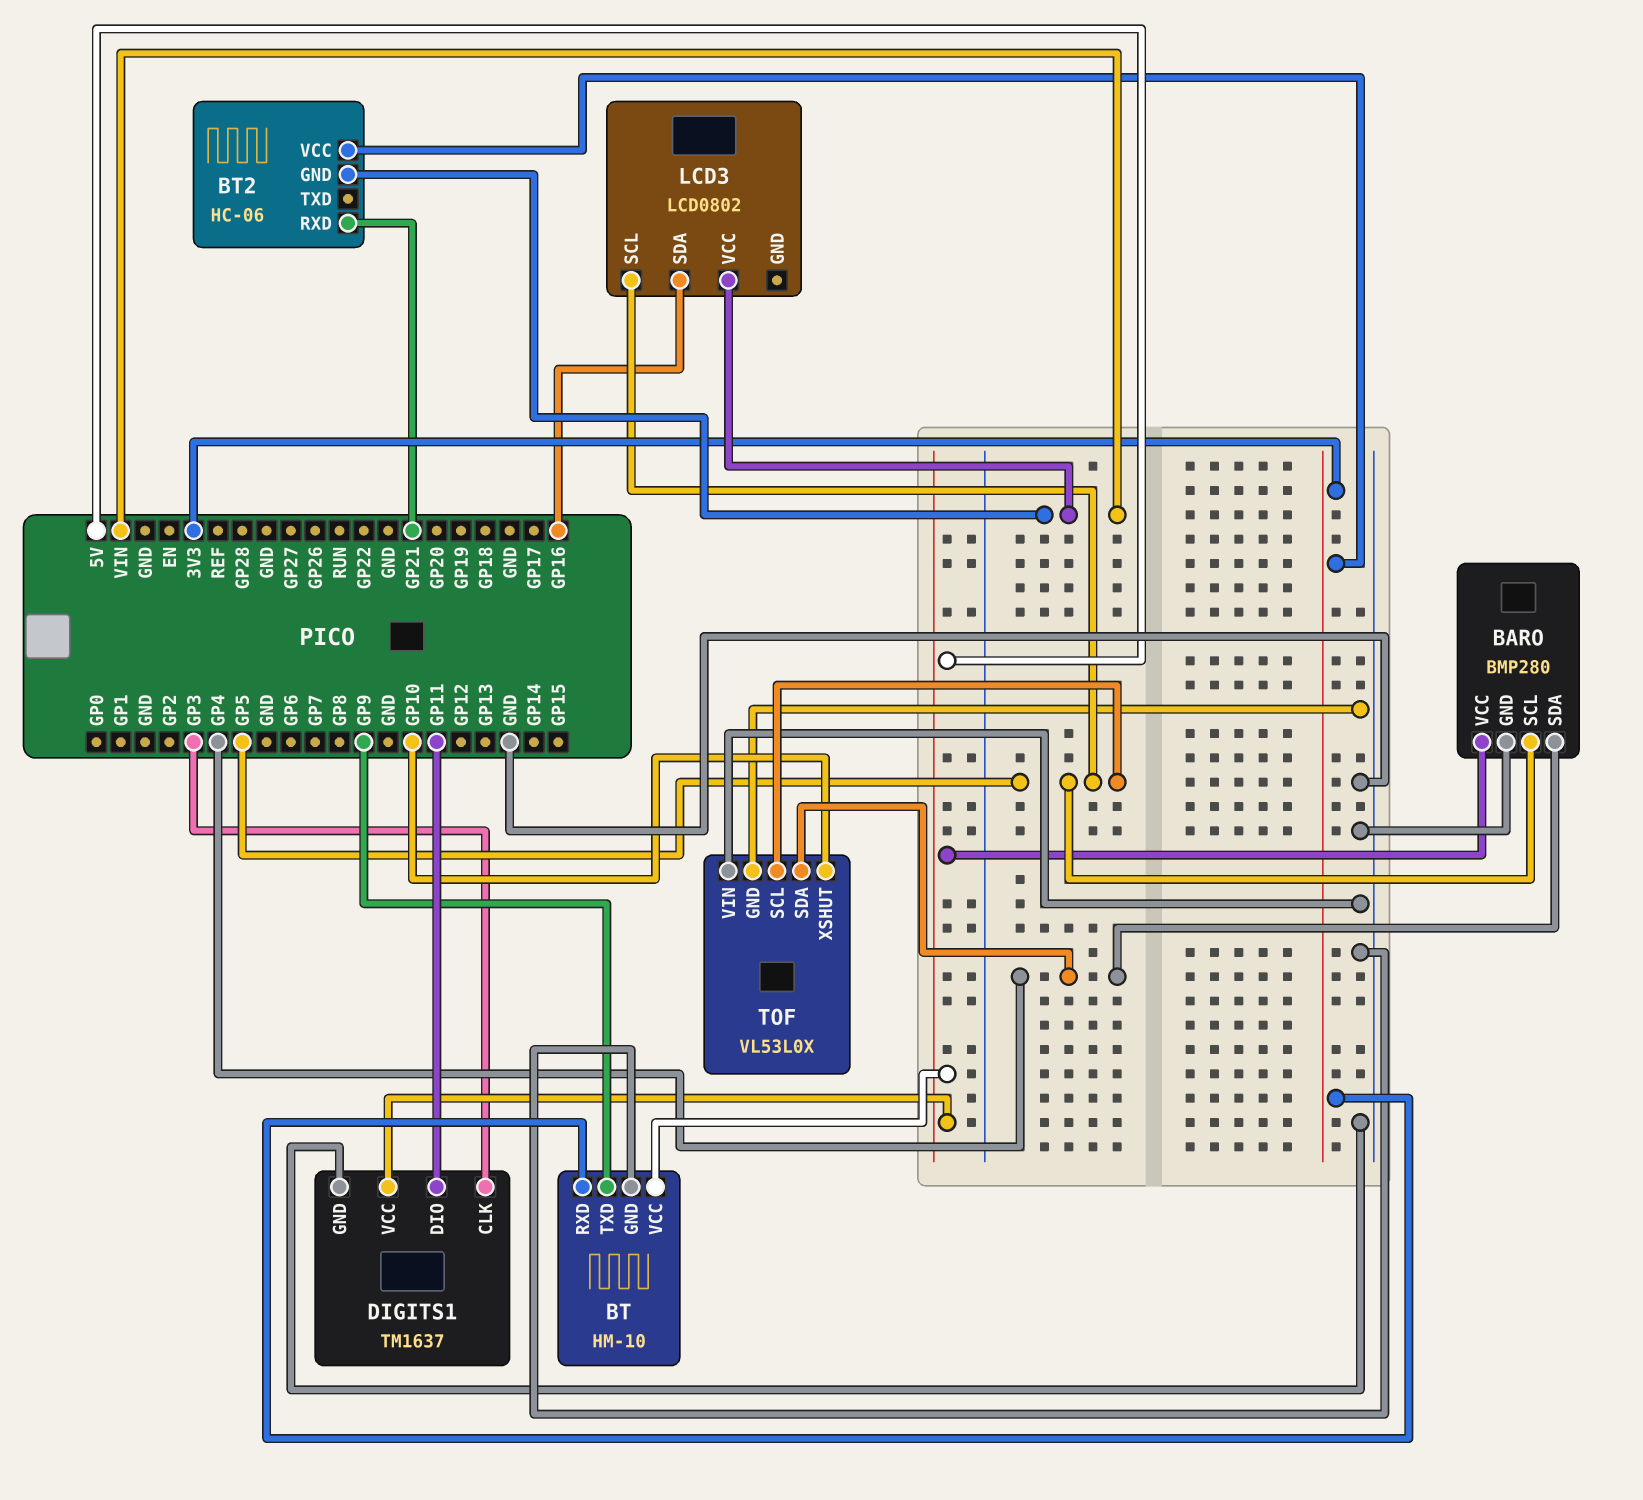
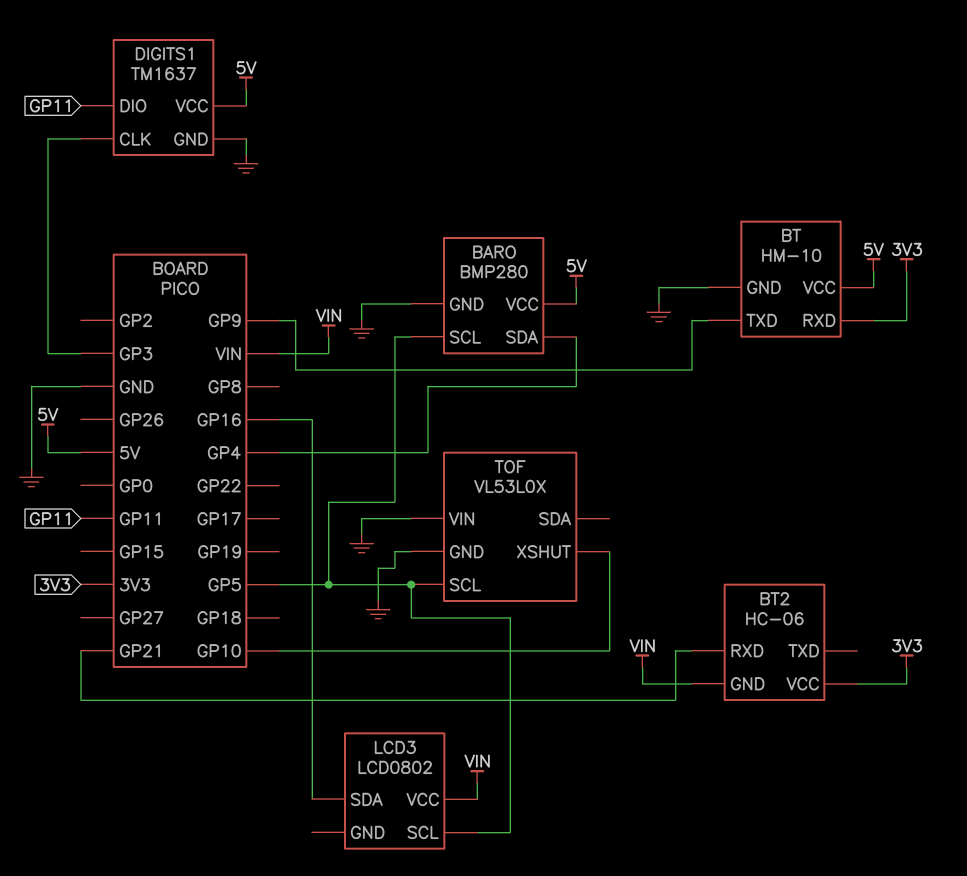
TOF pin SDA: GP4 -> none

